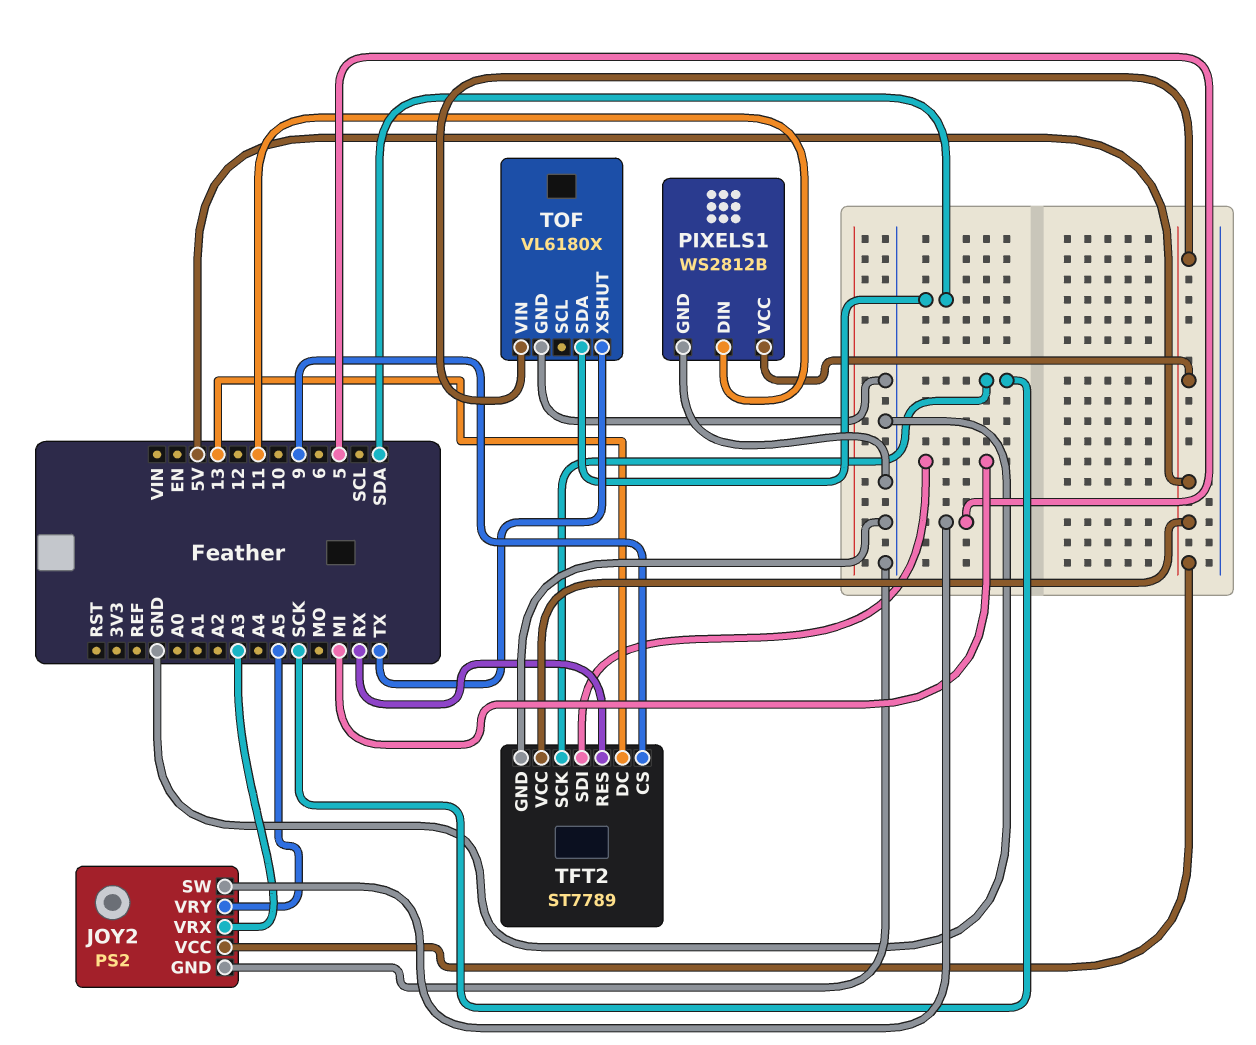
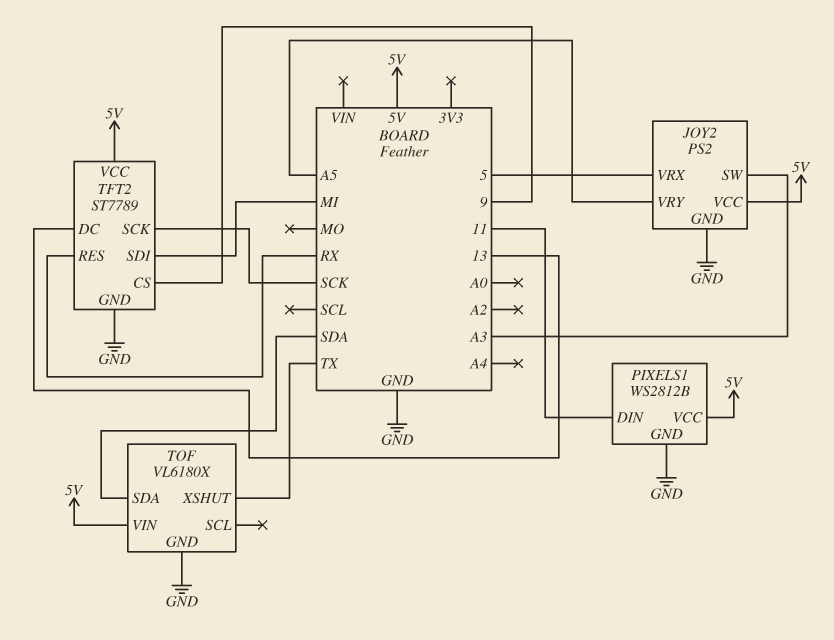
JOY2 pin SW: 5 -> A3
JOY2 pin VRX: A3 -> 5

